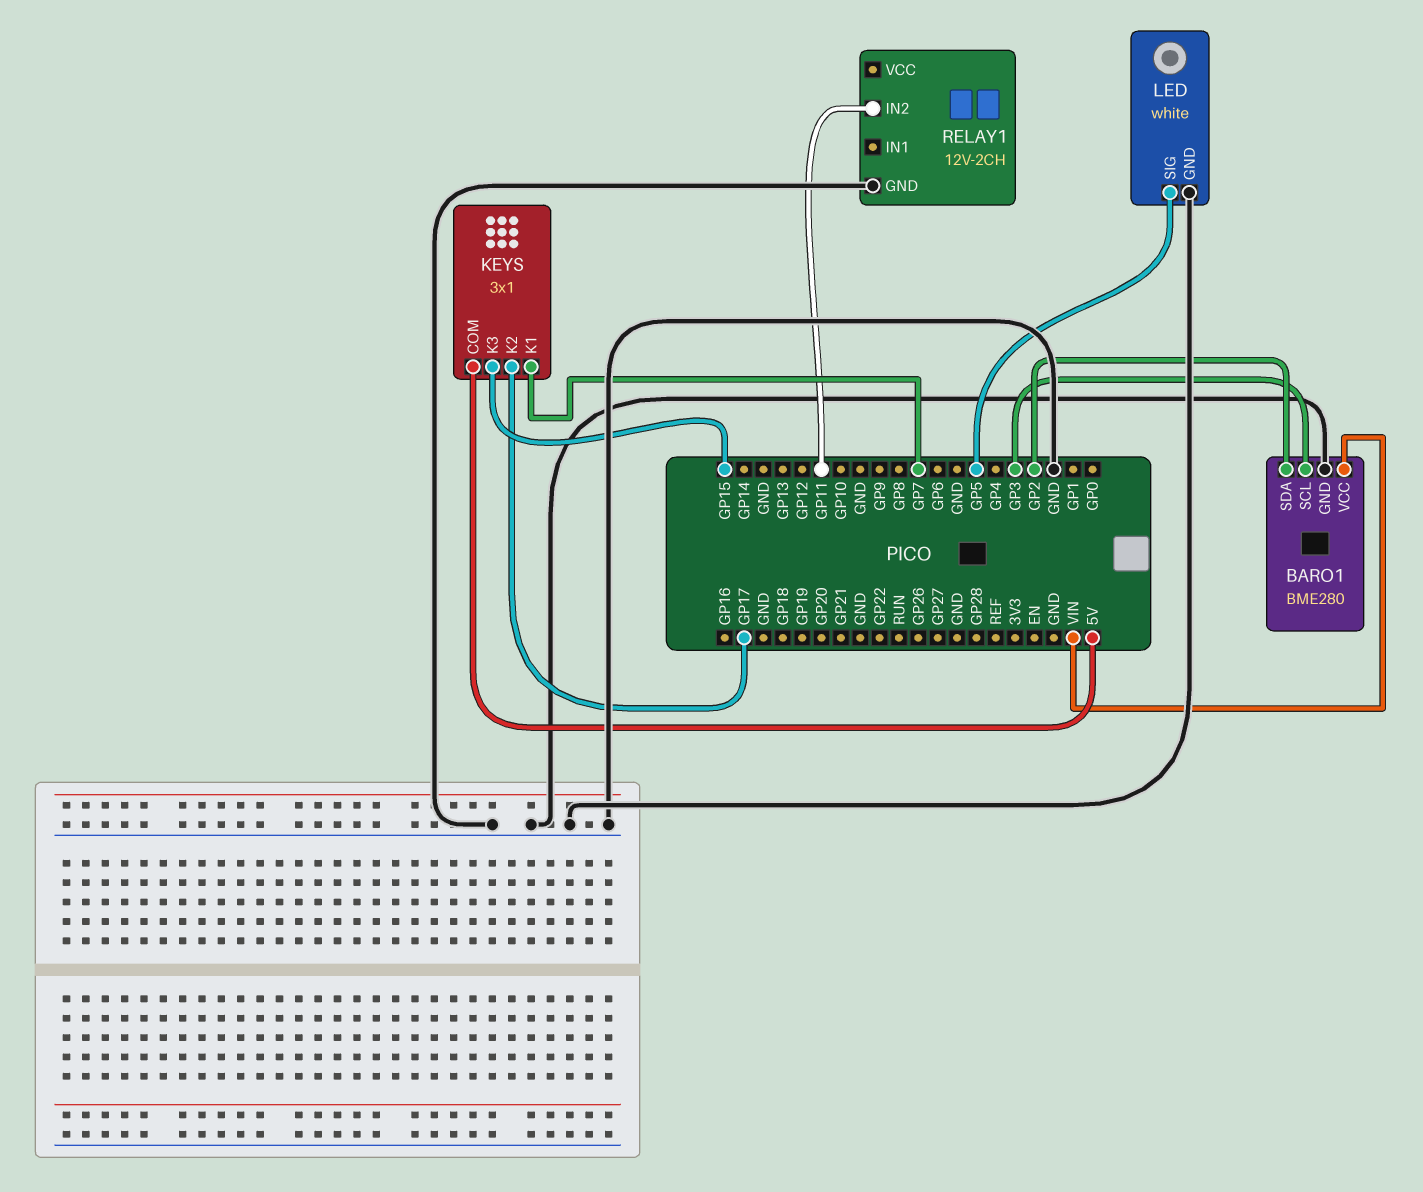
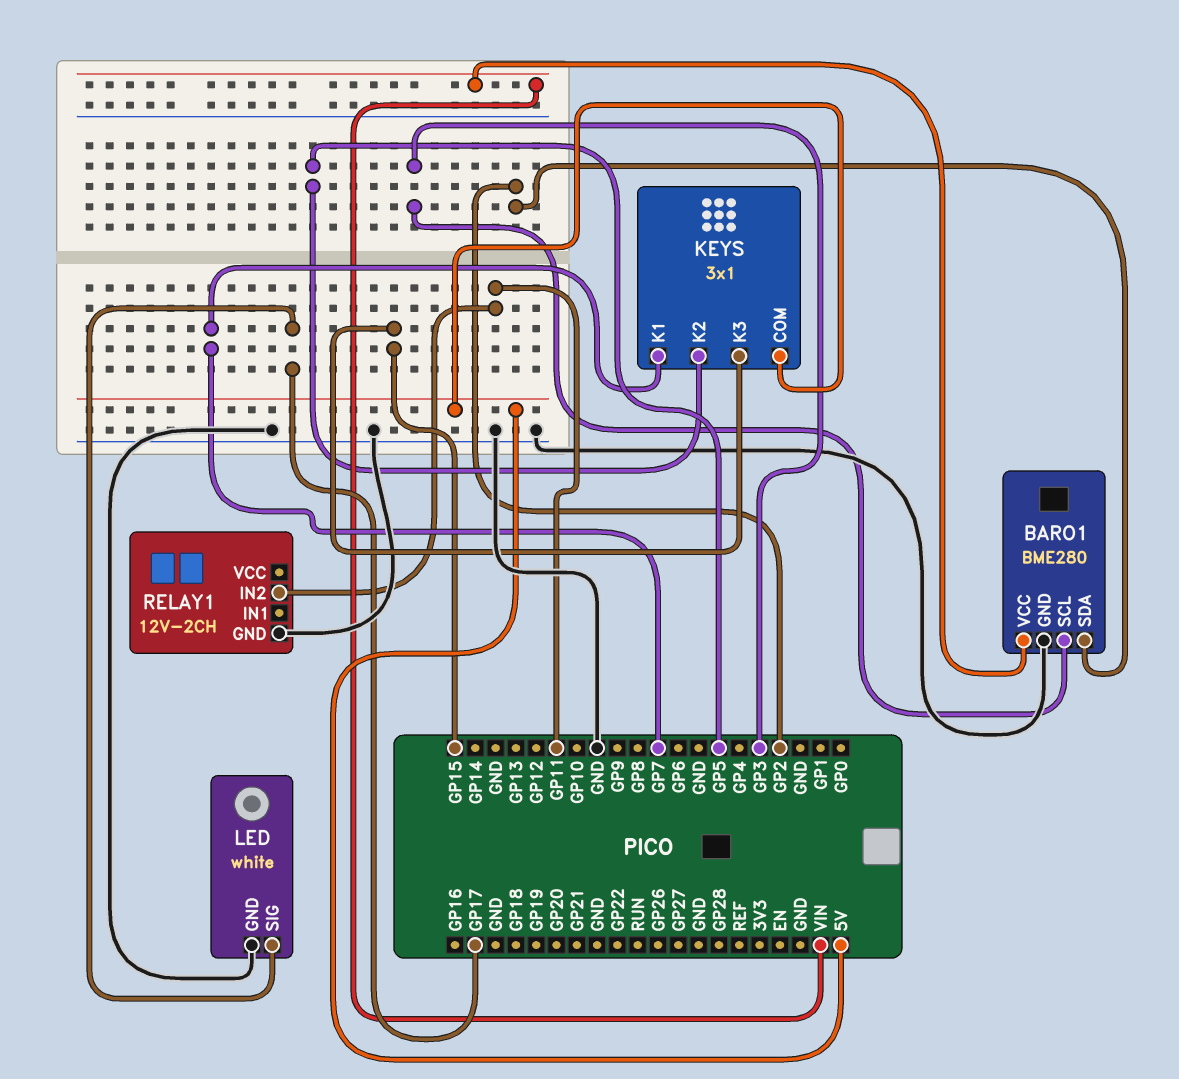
KEYS pin K2: GP17 -> GP5
LED pin SIG: GP5 -> GP17

